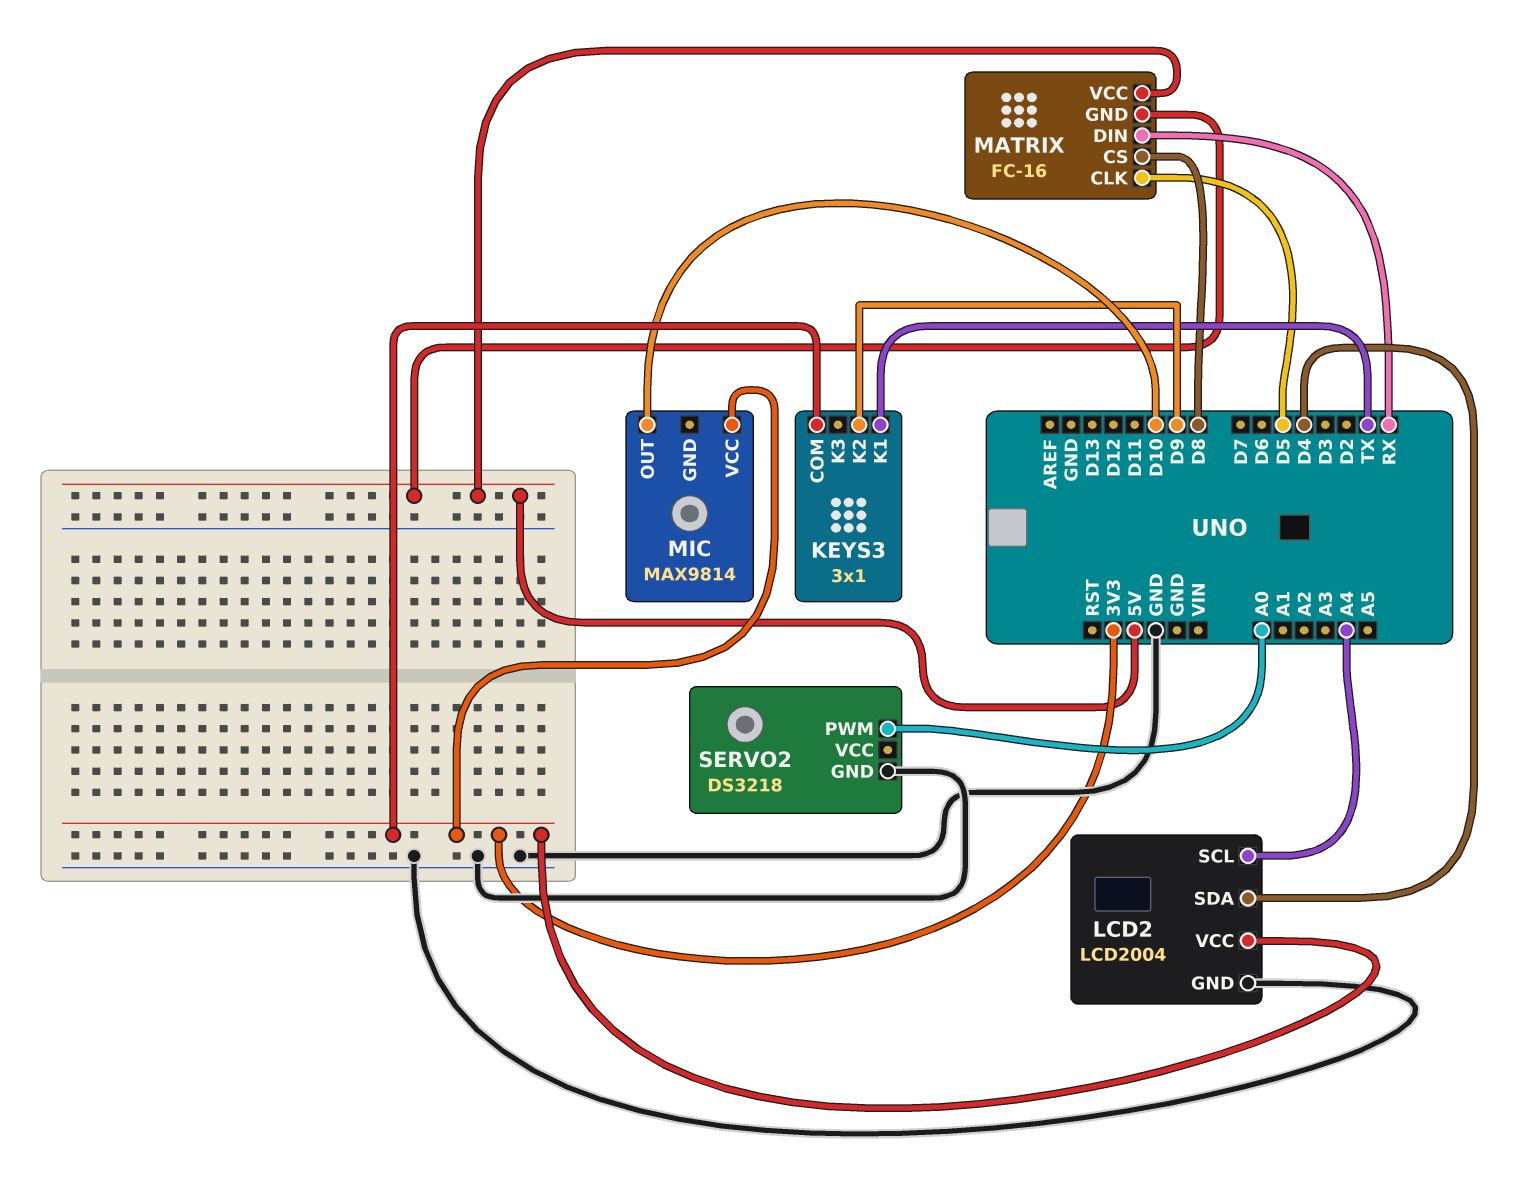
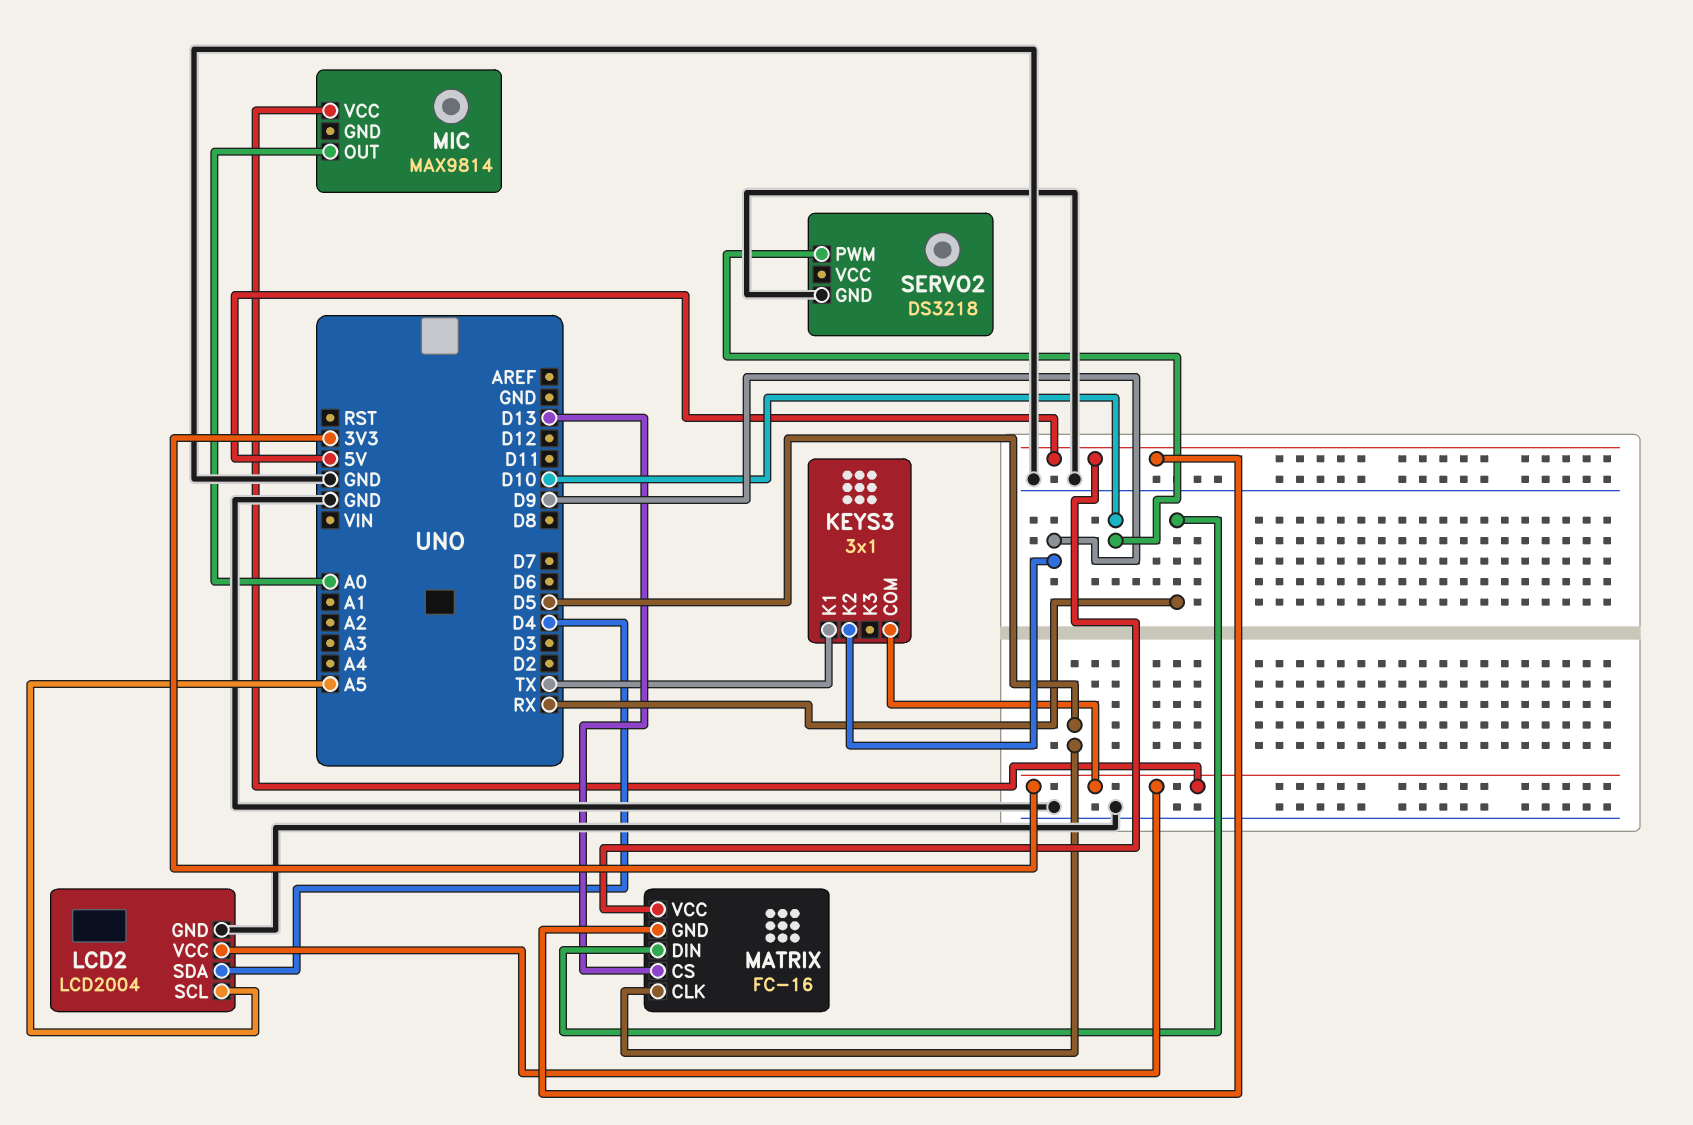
LCD2 pin SCL: A4 -> A5
MATRIX pin CS: D8 -> D13
MIC pin OUT: D10 -> A0
SERVO2 pin PWM: A0 -> D10

